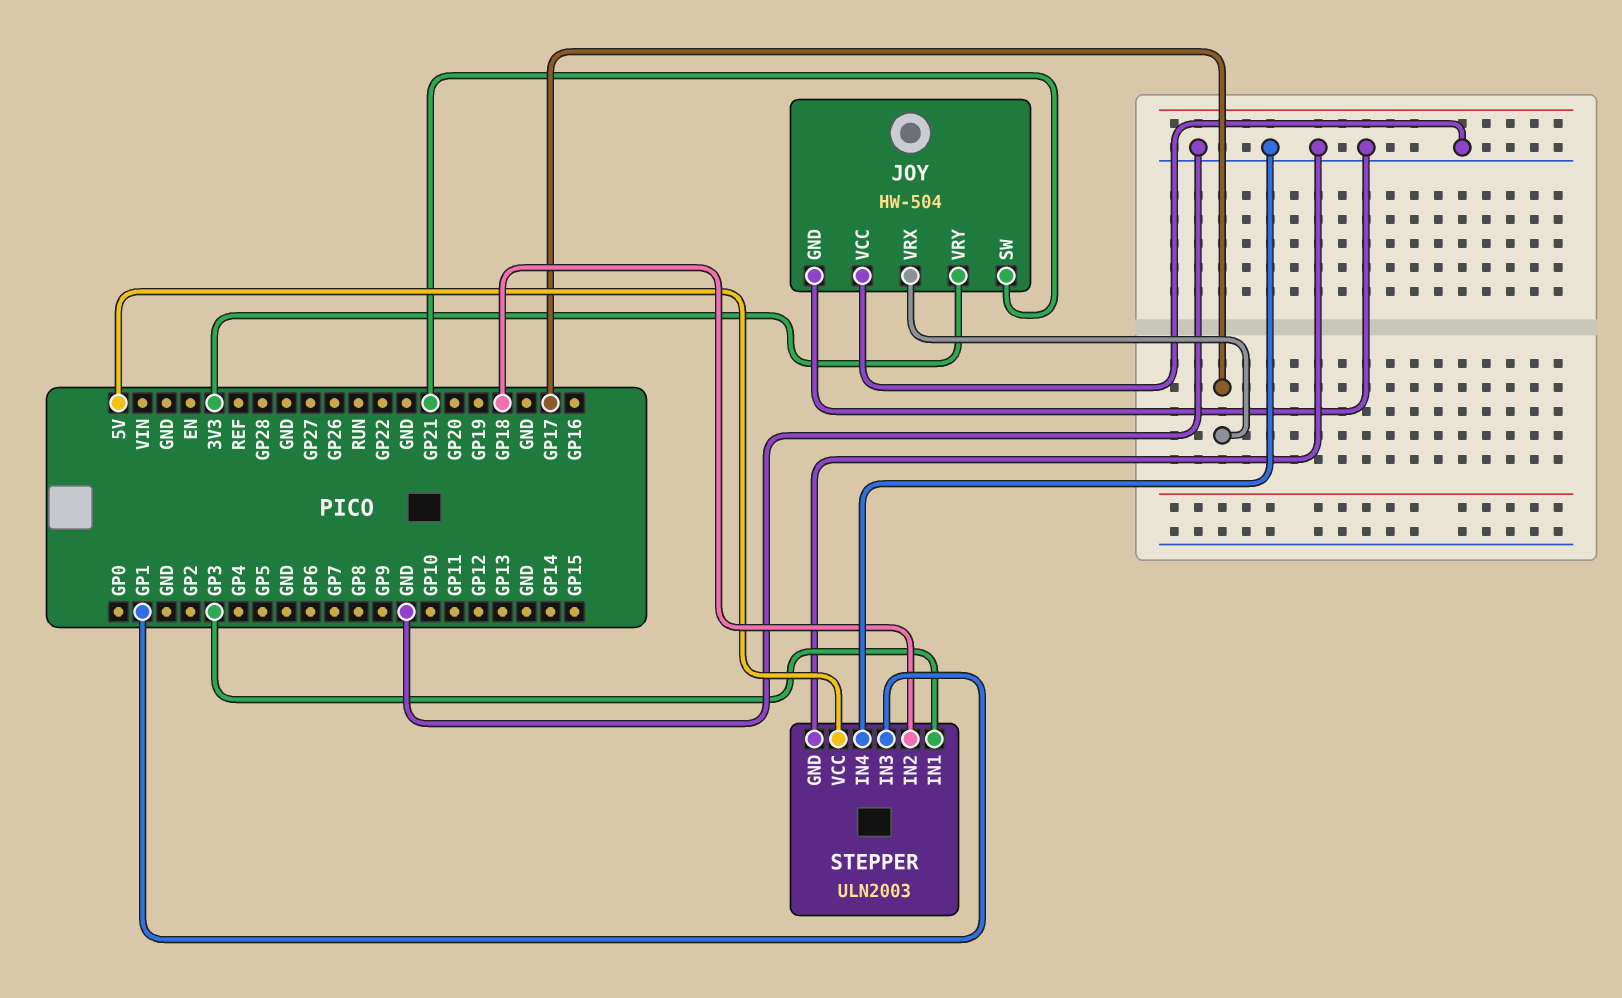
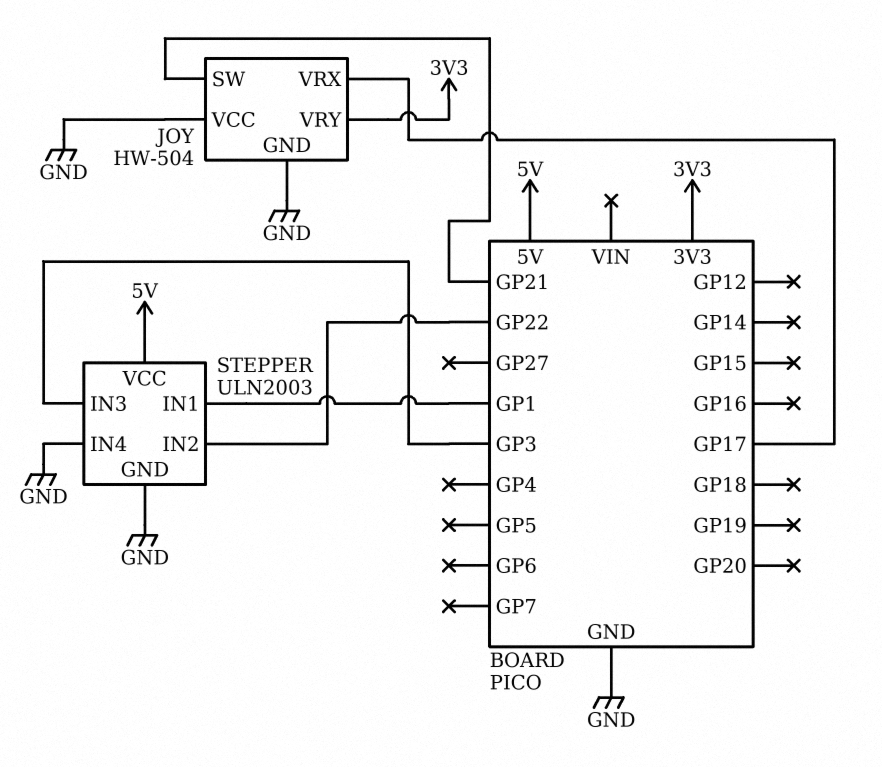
STEPPER pin IN1: GP3 -> GP1
STEPPER pin IN2: GP18 -> GP22
STEPPER pin IN3: GP1 -> GP3

